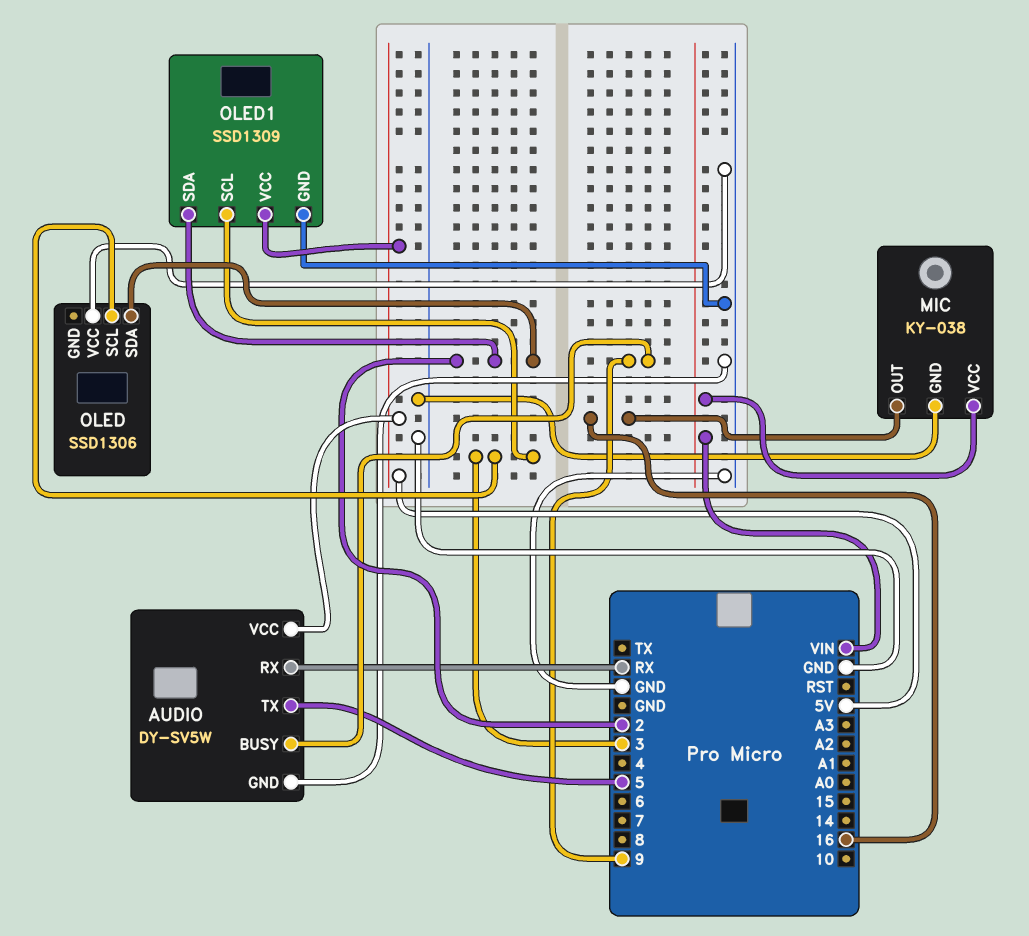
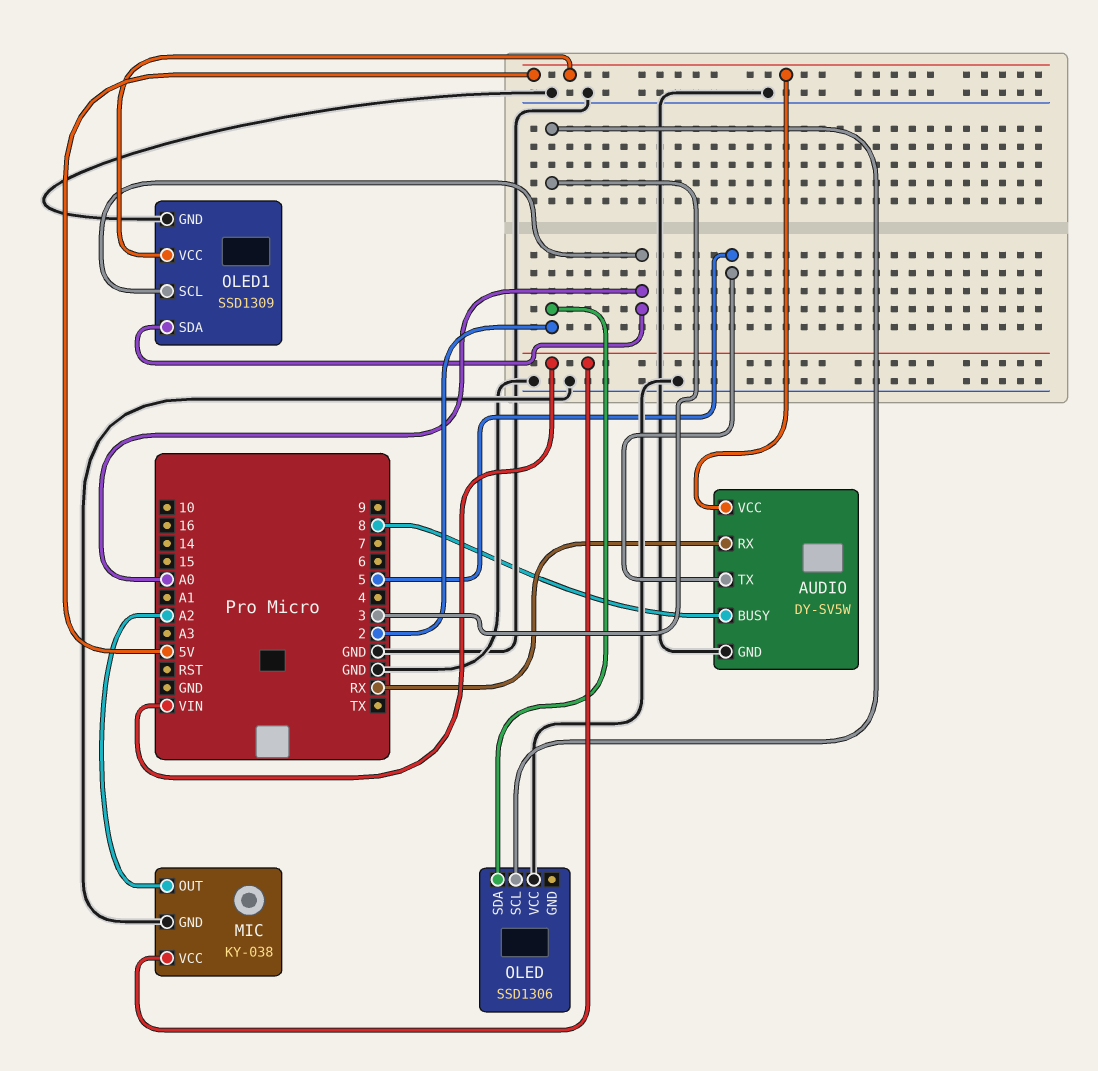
AUDIO pin BUSY: 9 -> 8
MIC pin OUT: 16 -> A2
OLED1 pin SCL: 3 -> A0
OLED1 pin SDA: 2 -> A0

